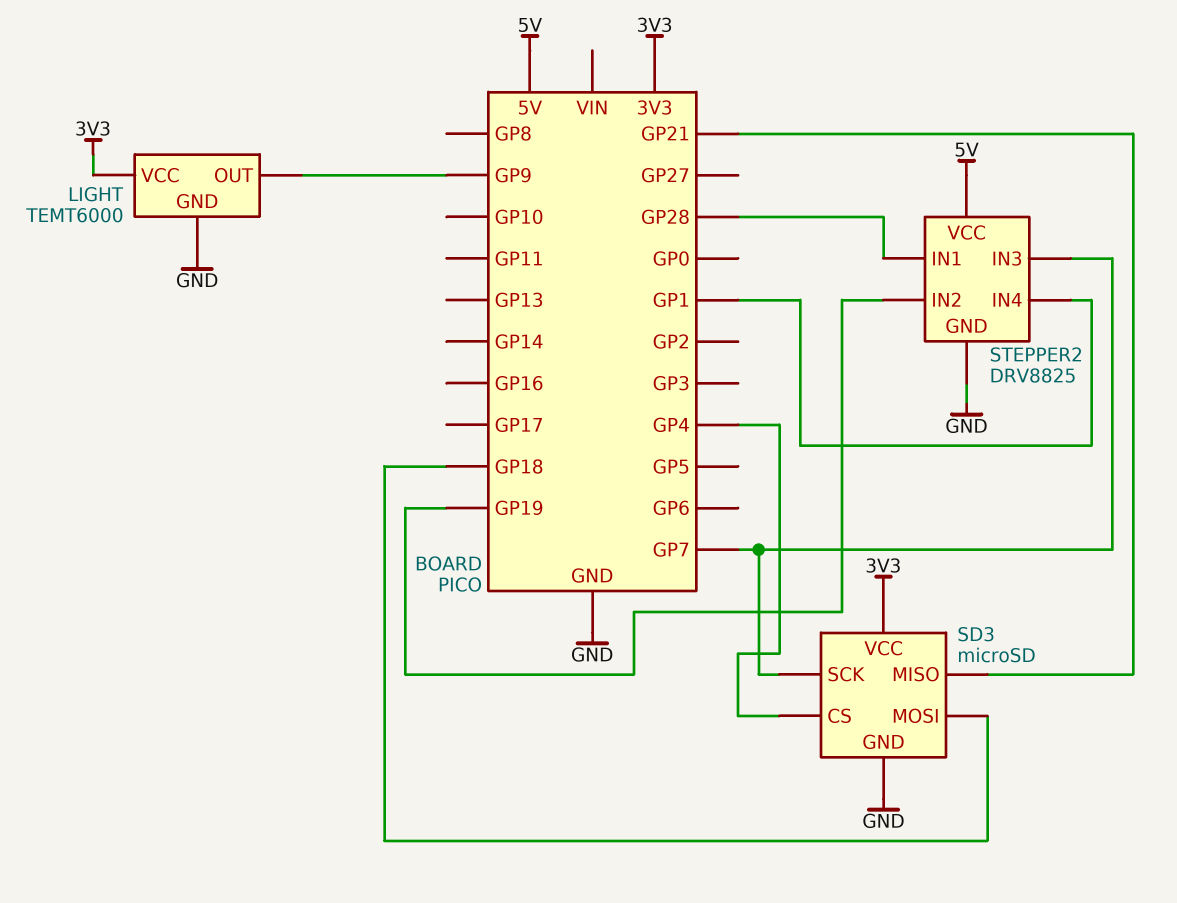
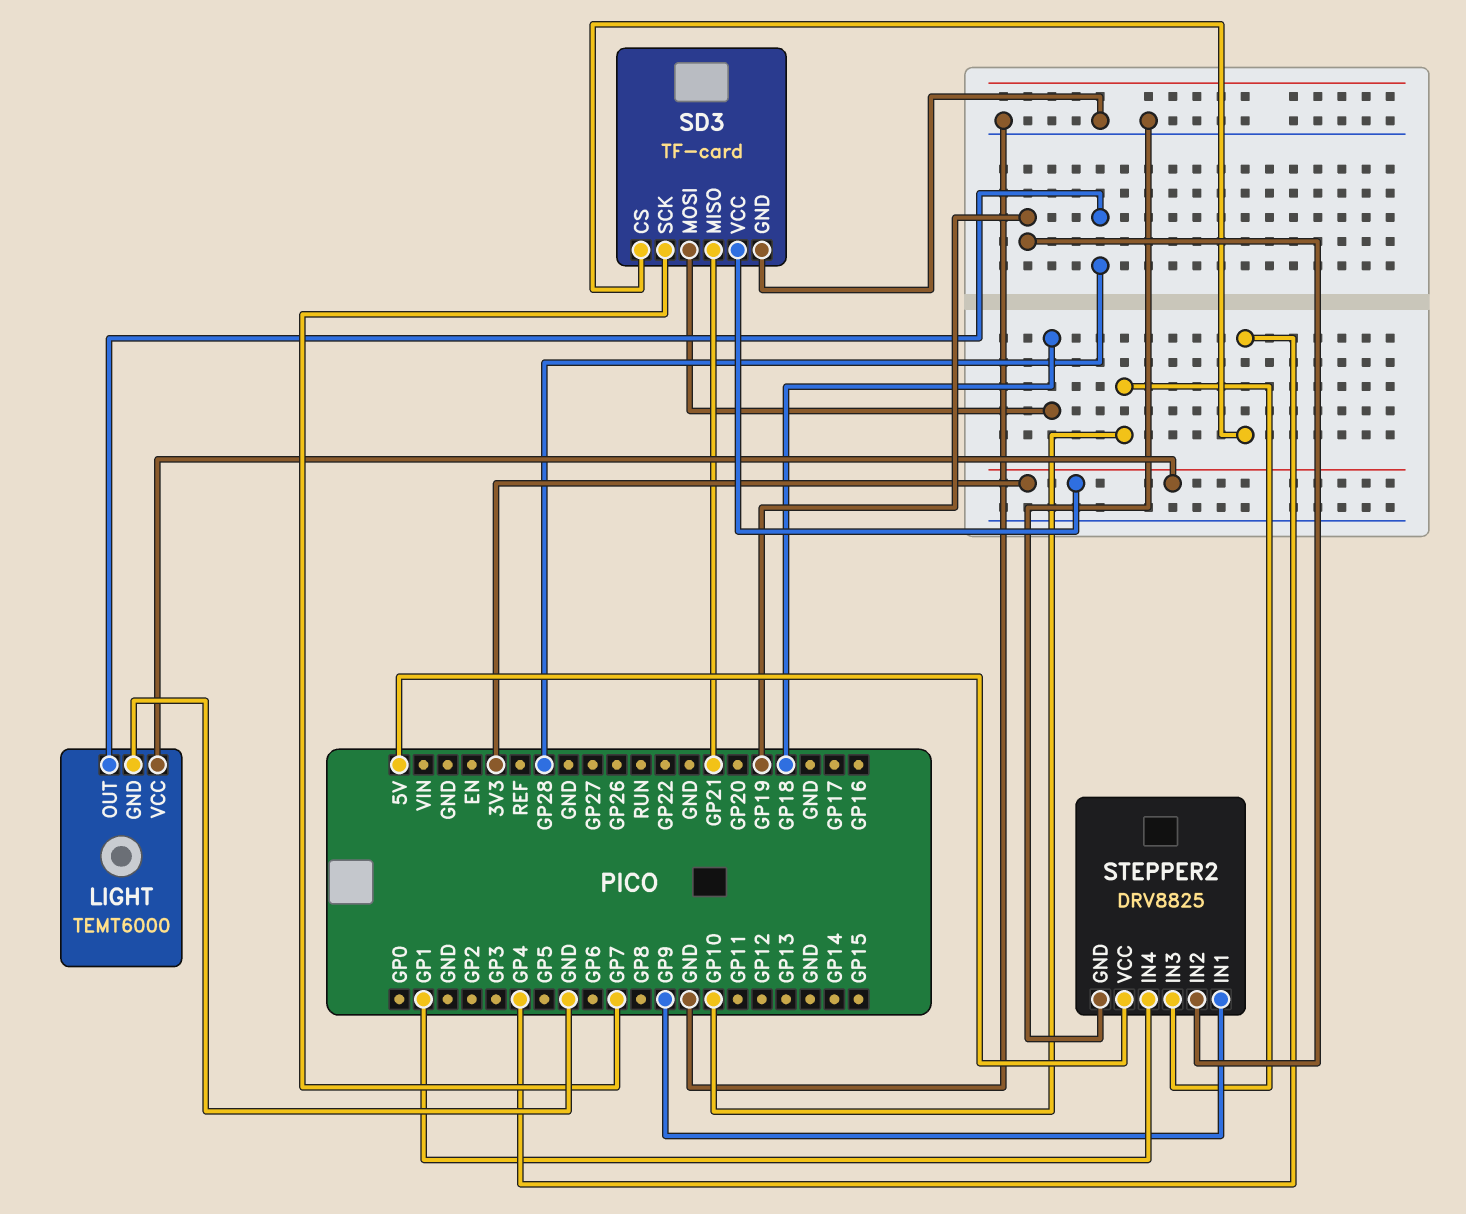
LIGHT pin OUT: GP9 -> GP28
SD3: microSD -> TF-card
STEPPER2 pin IN1: GP28 -> GP9
STEPPER2 pin IN3: GP7 -> GP10

